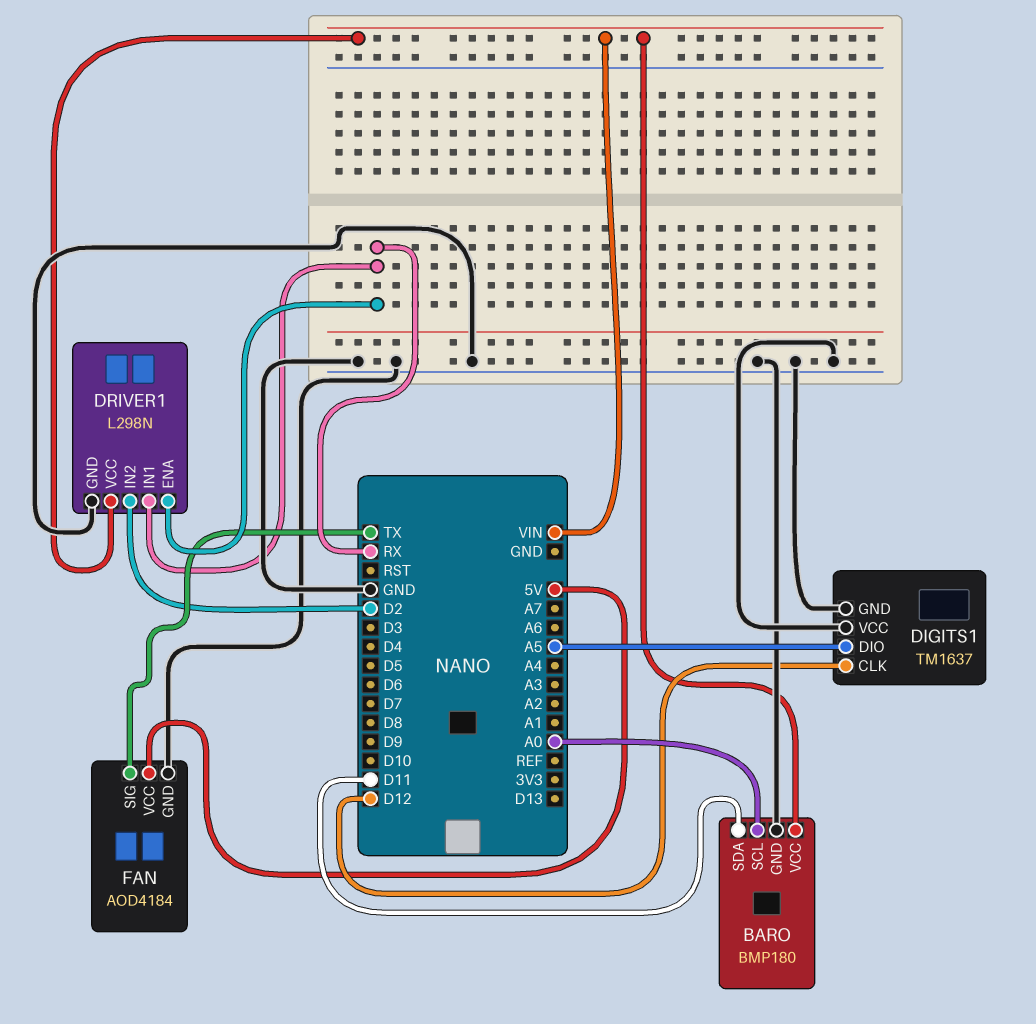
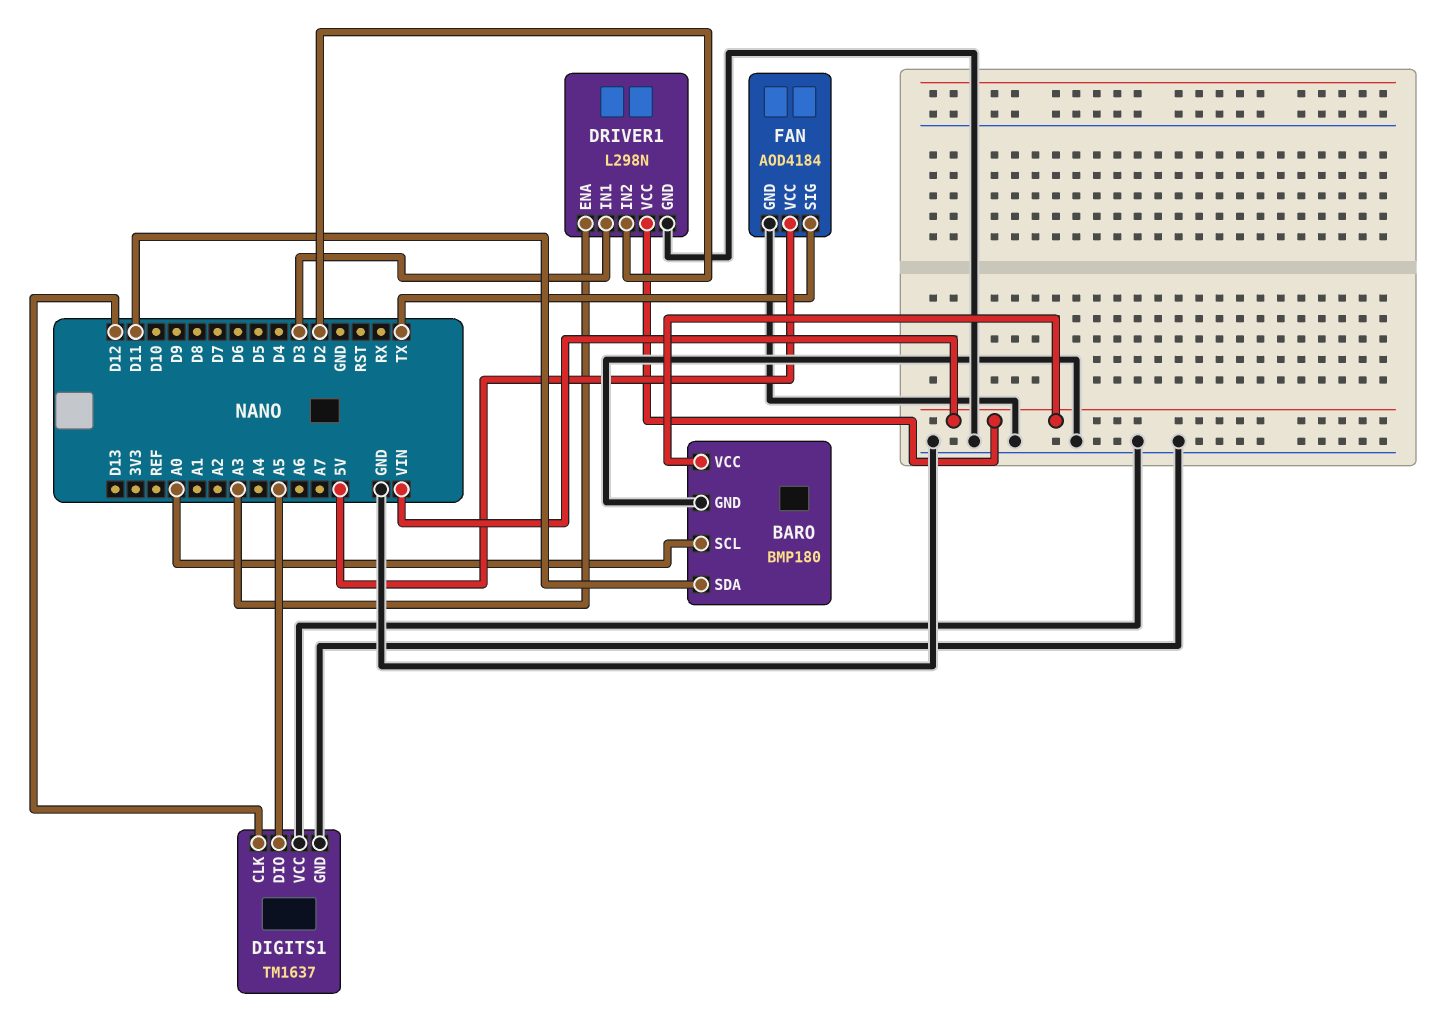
DRIVER1 pin ENA: RX -> A3
DRIVER1 pin IN1: RX -> D3

